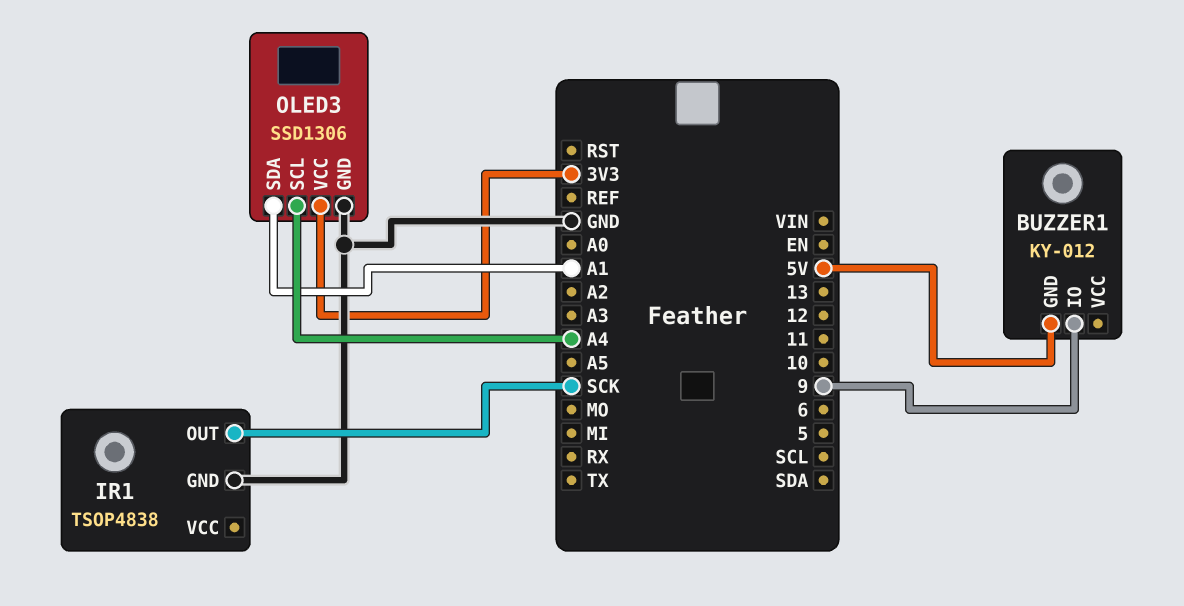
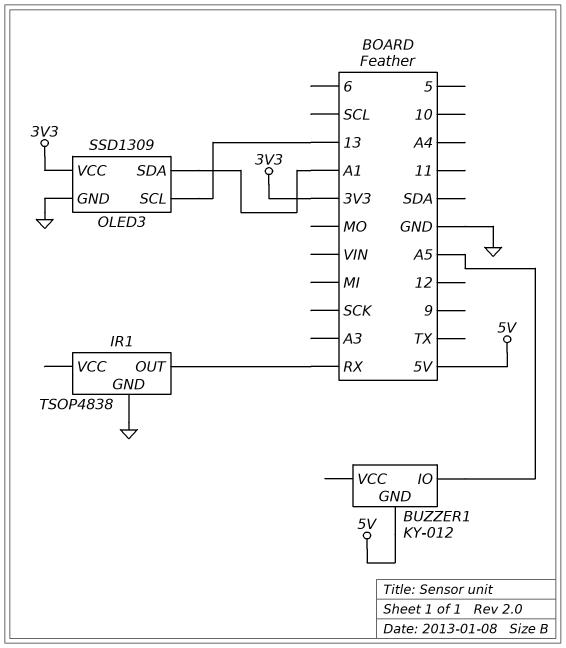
BUZZER1 pin IO: 9 -> A5
IR1 pin OUT: SCK -> RX
OLED3: SSD1306 -> SSD1309
OLED3 pin SCL: A4 -> 13

